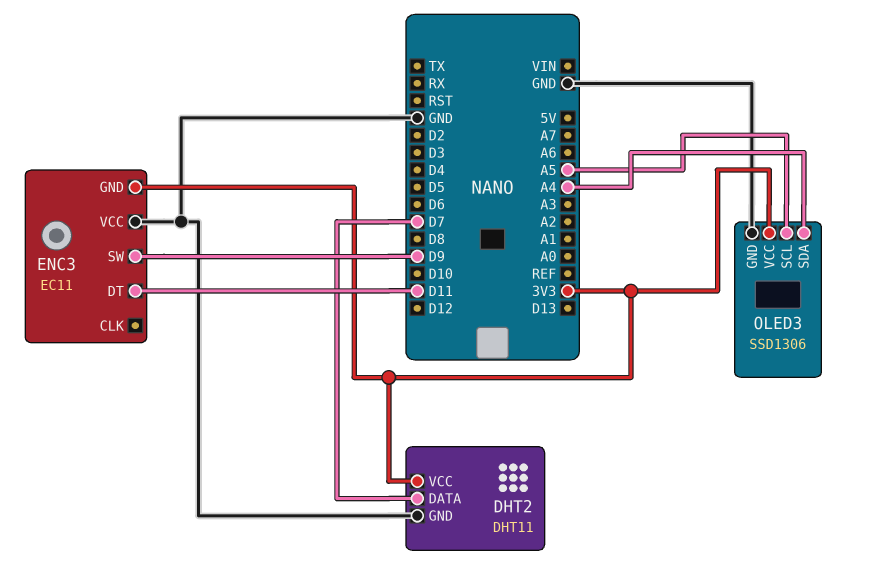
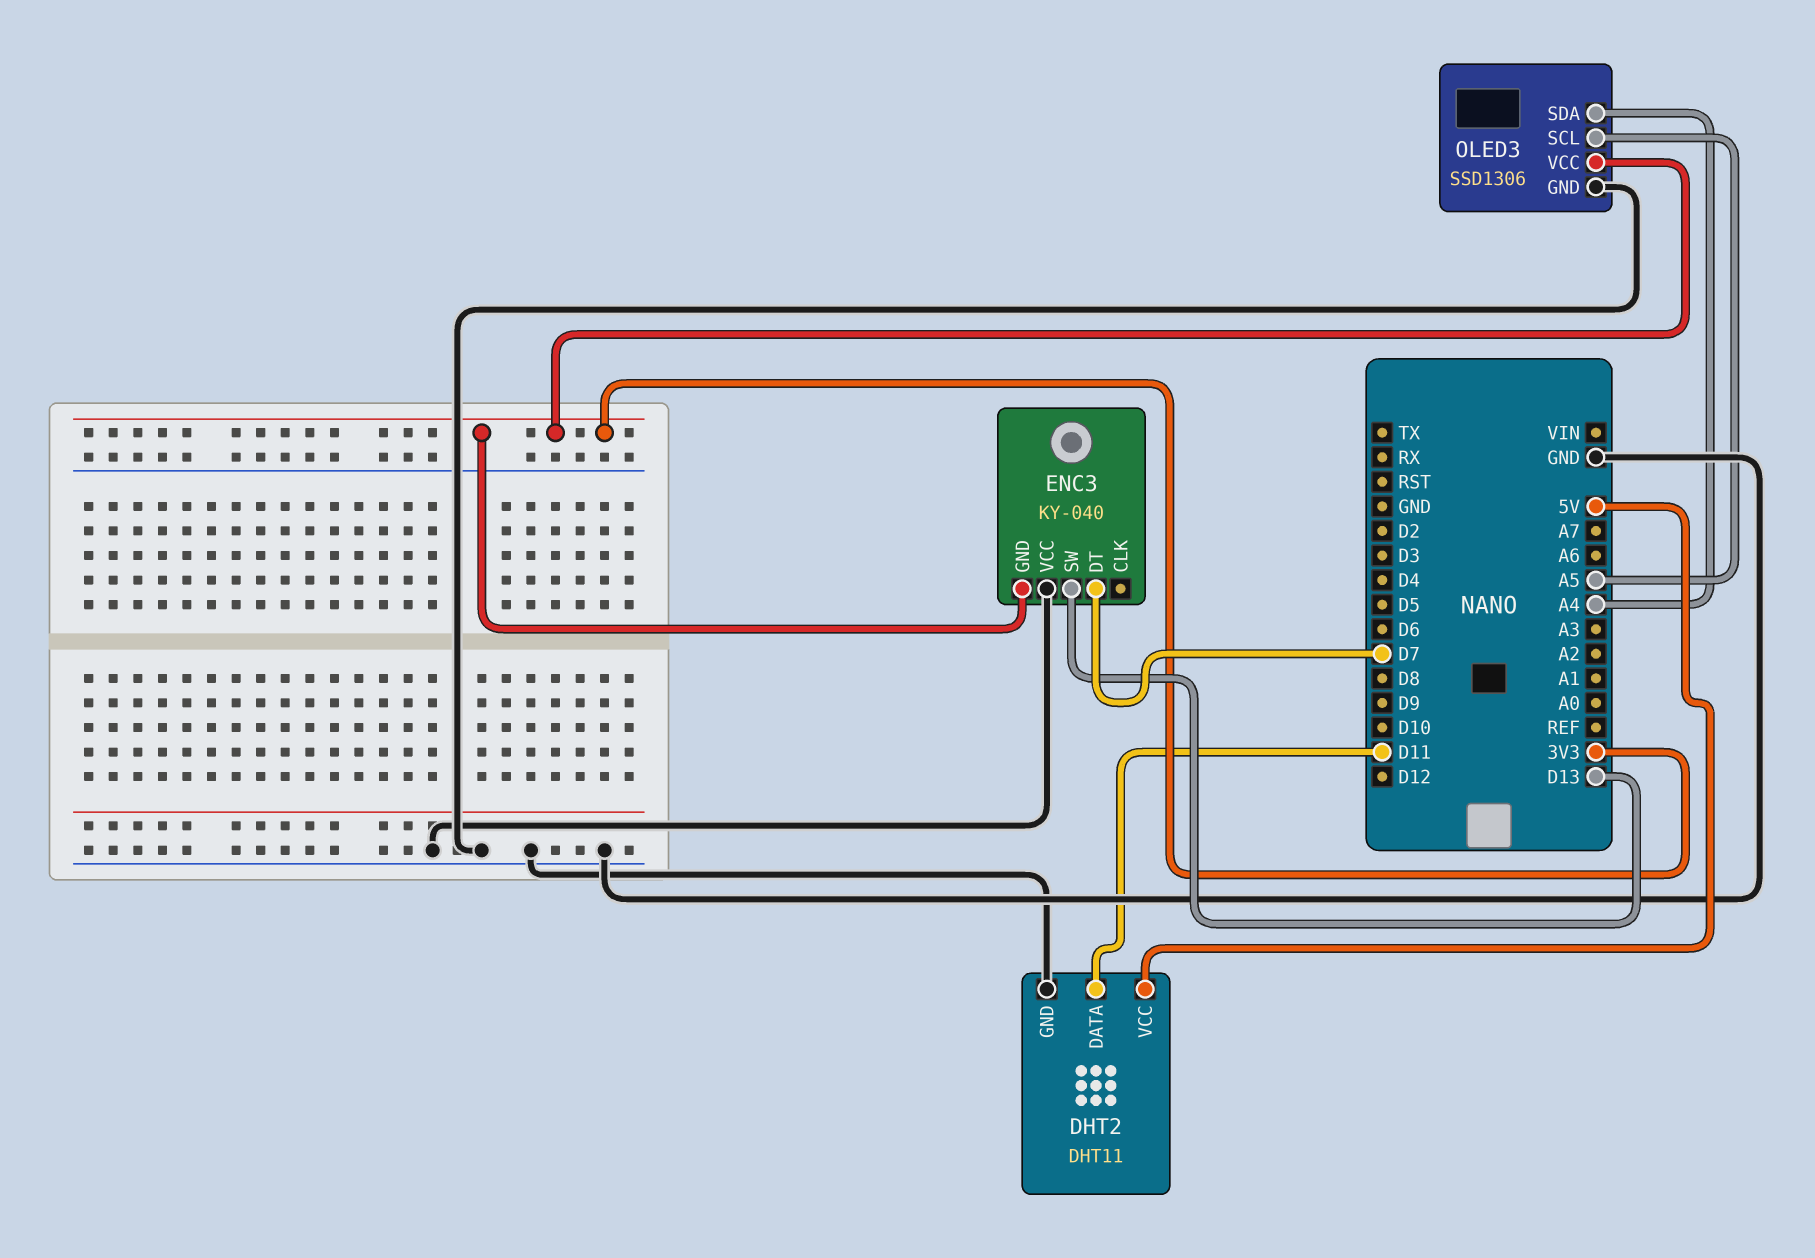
DHT2 pin DATA: D7 -> D11
DHT2 pin VCC: 3V3 -> 5V
ENC3: EC11 -> KY-040
ENC3 pin DT: D11 -> D7
ENC3 pin SW: D9 -> D13

